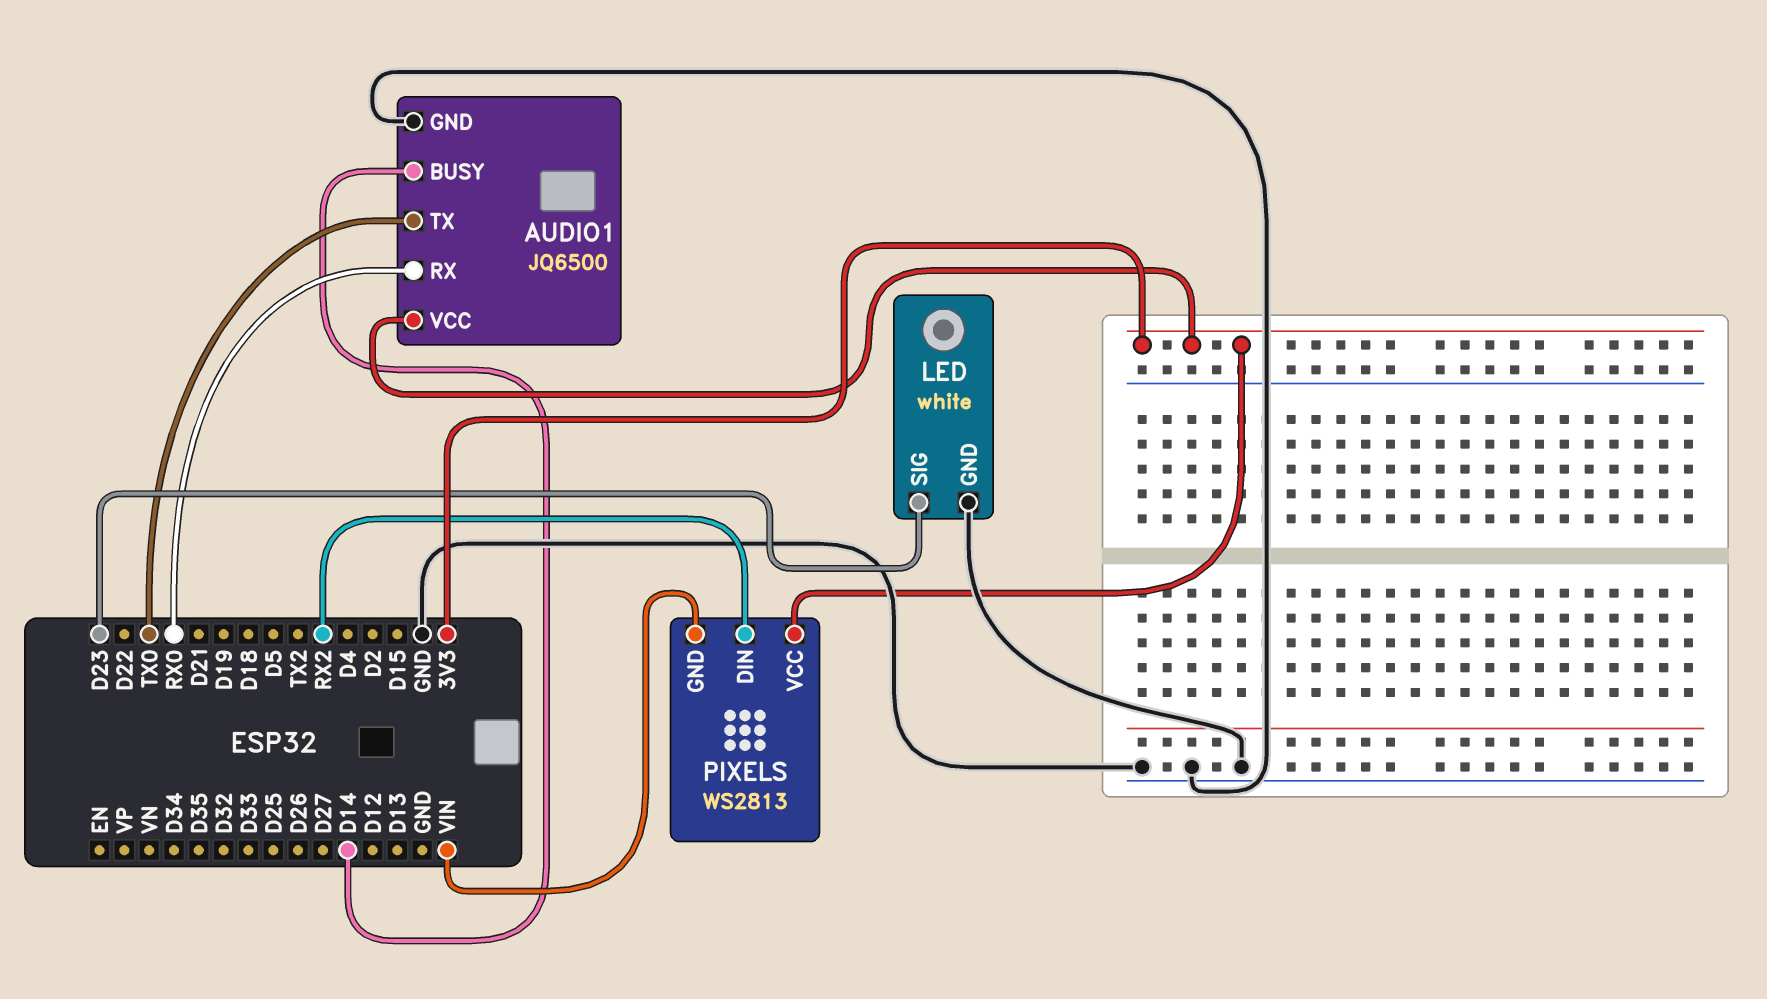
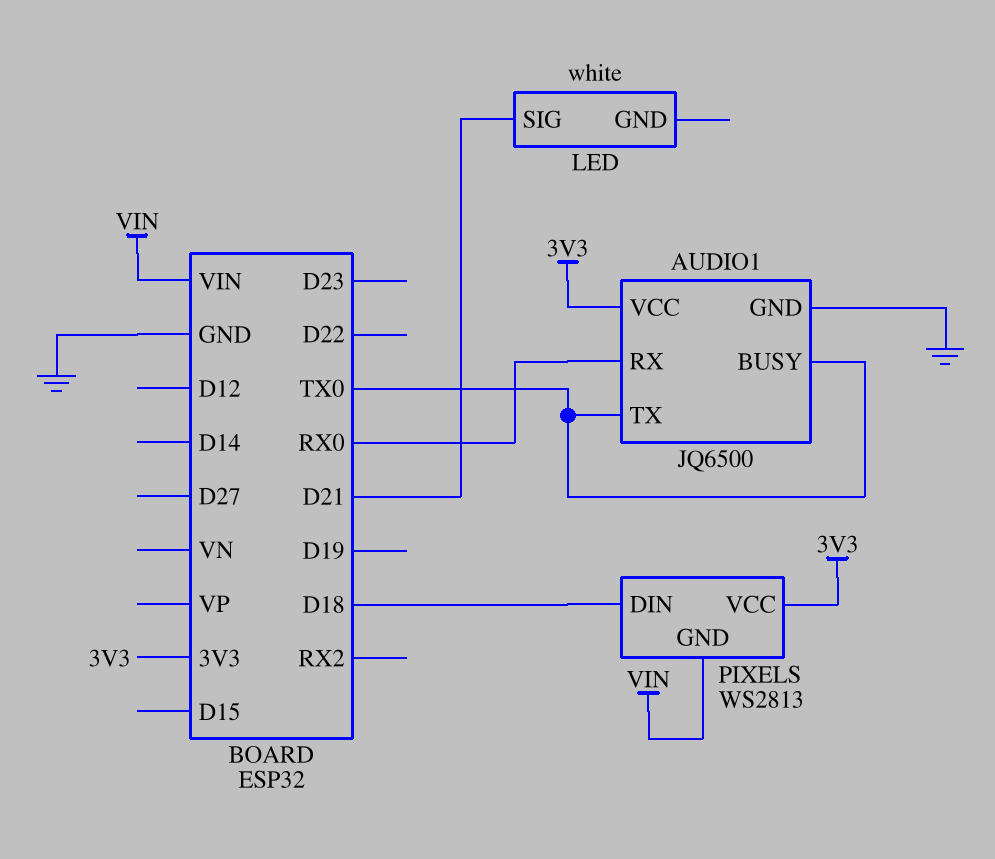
AUDIO1 pin BUSY: D14 -> TX0
LED pin GND: GND -> none
LED pin SIG: D23 -> D21
PIXELS pin DIN: RX2 -> D18

